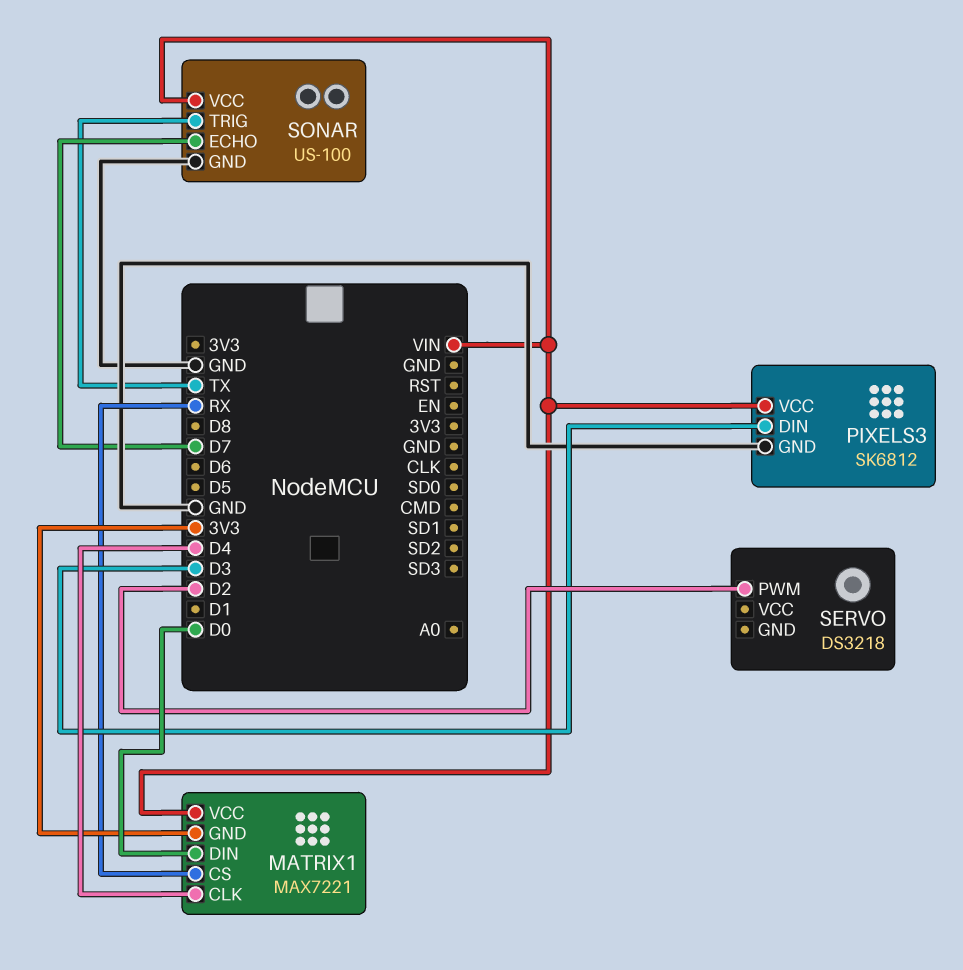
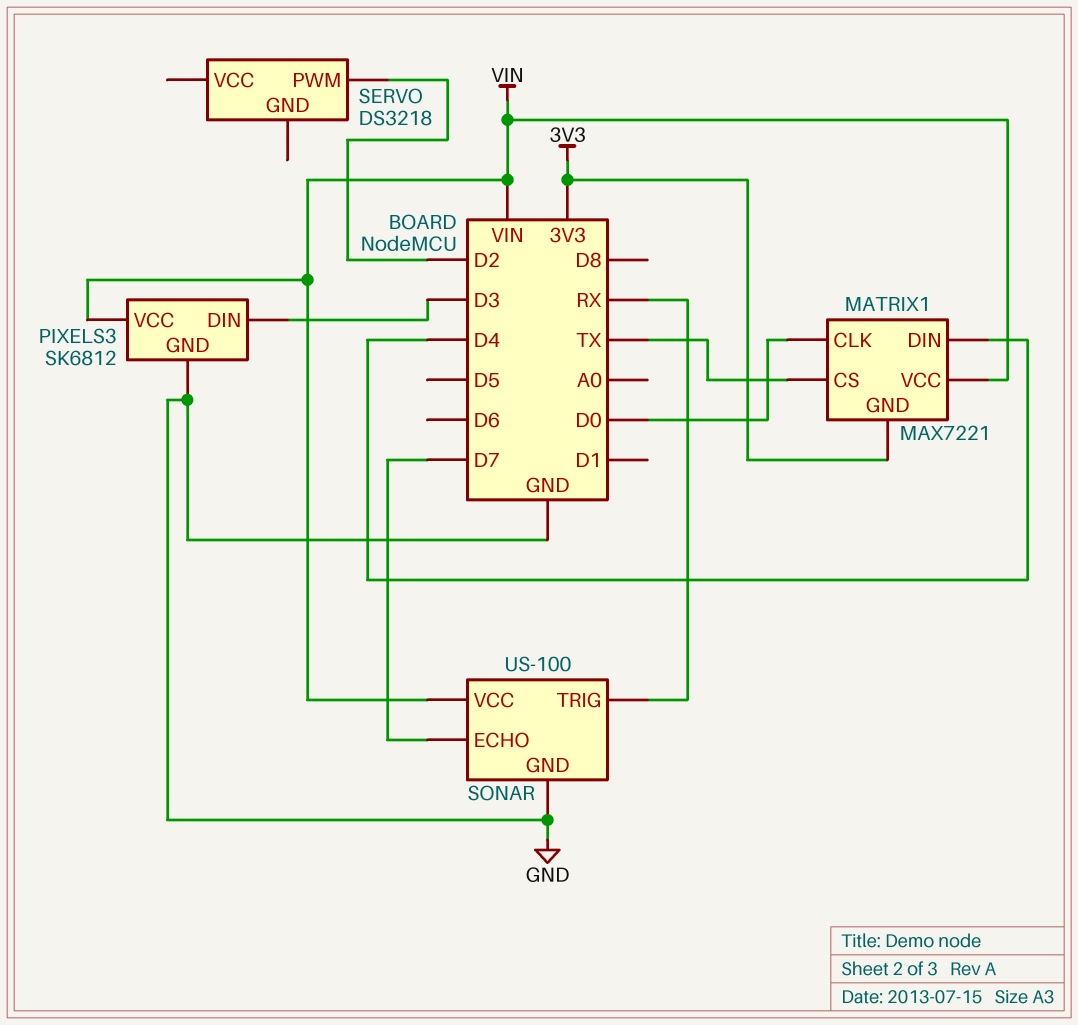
MATRIX1 pin CLK: D4 -> D0
MATRIX1 pin CS: RX -> TX
MATRIX1 pin DIN: D0 -> D4
SONAR pin TRIG: TX -> RX

